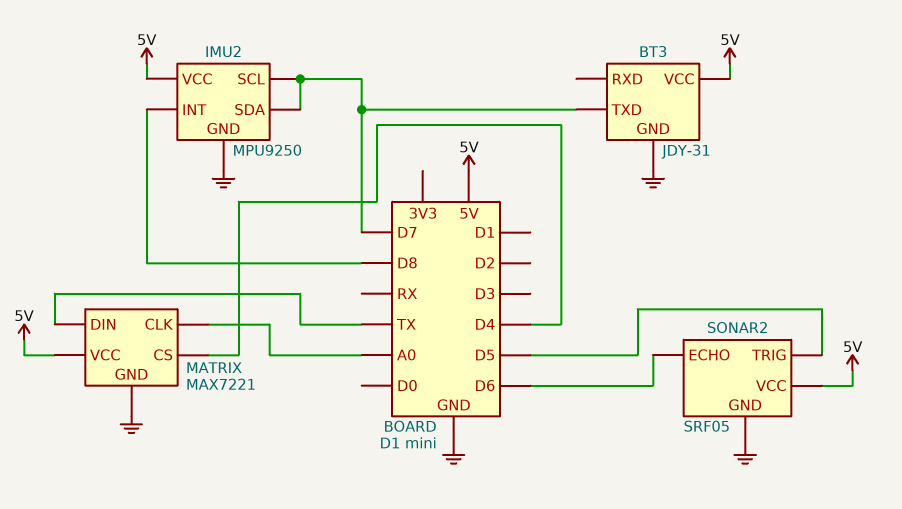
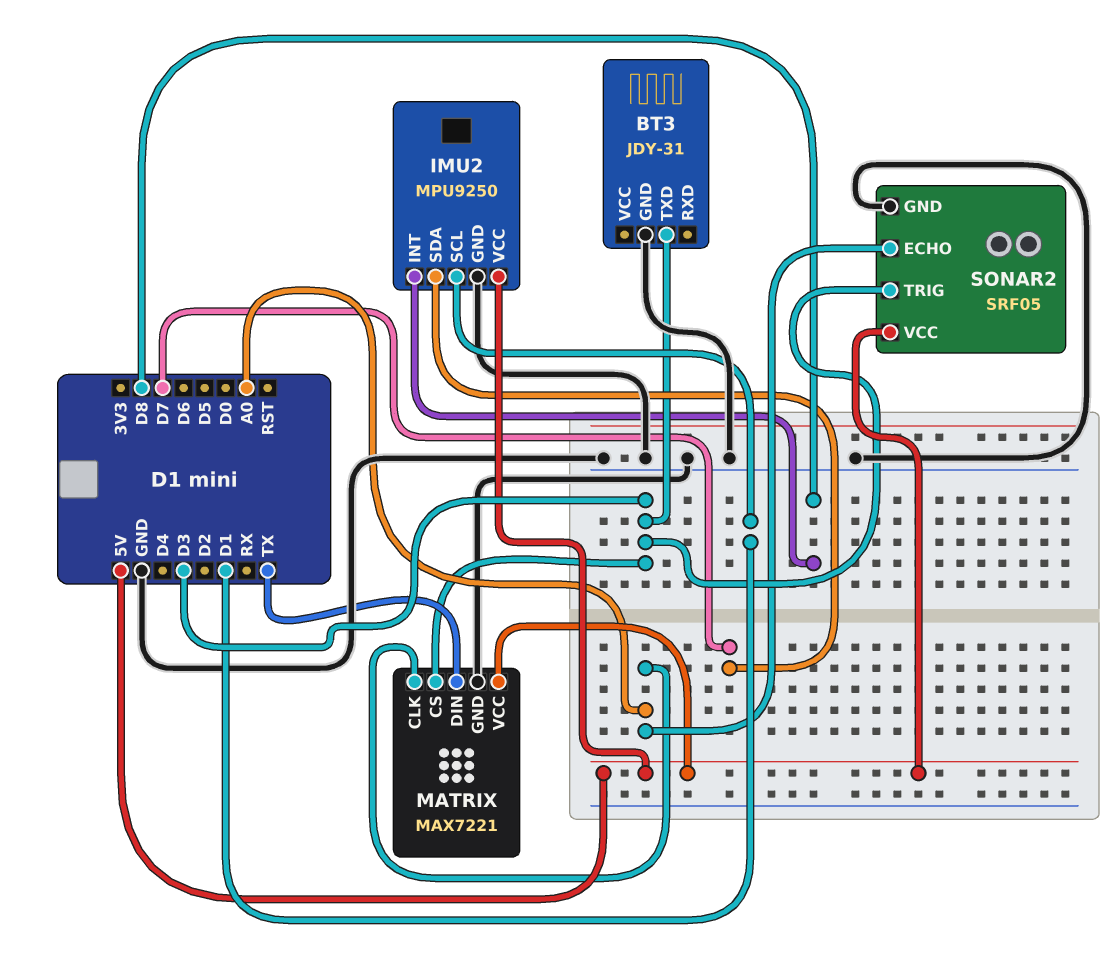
BT3 pin TXD: D7 -> D3
BT3 pin VCC: 5V -> none
IMU2 pin SCL: D7 -> D1
MATRIX pin CS: D4 -> D3
SONAR2 pin ECHO: D6 -> A0
SONAR2 pin TRIG: D5 -> D3

